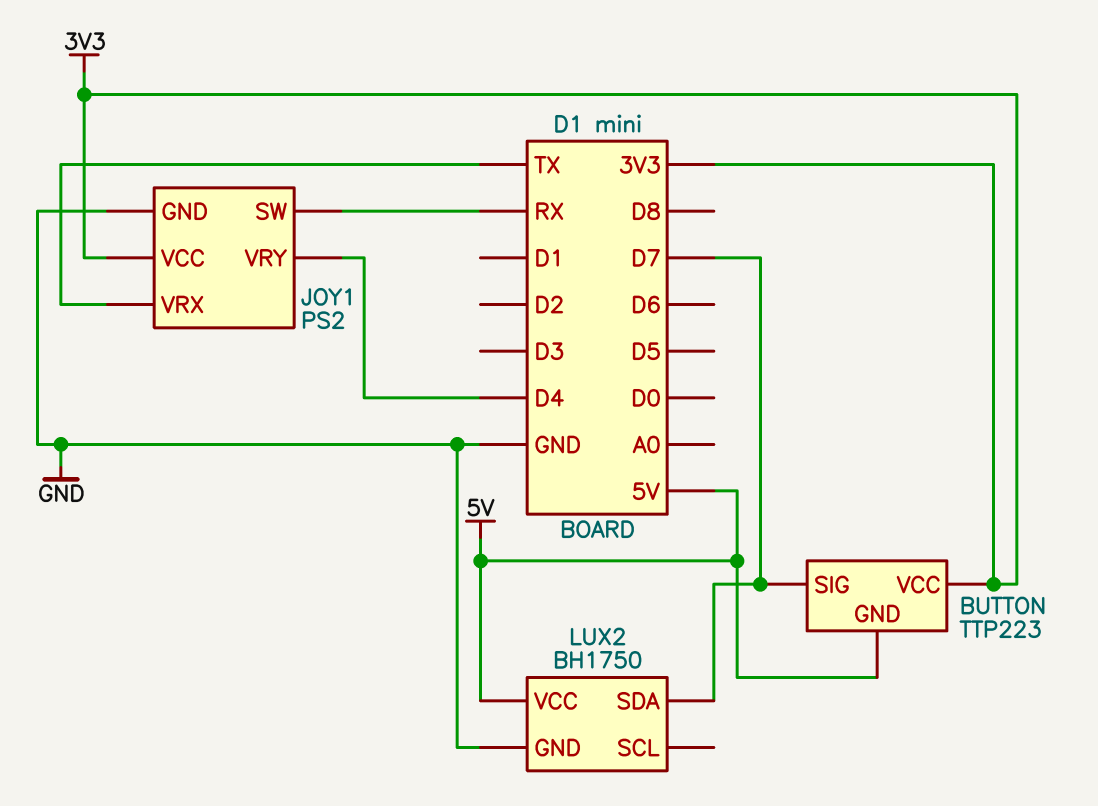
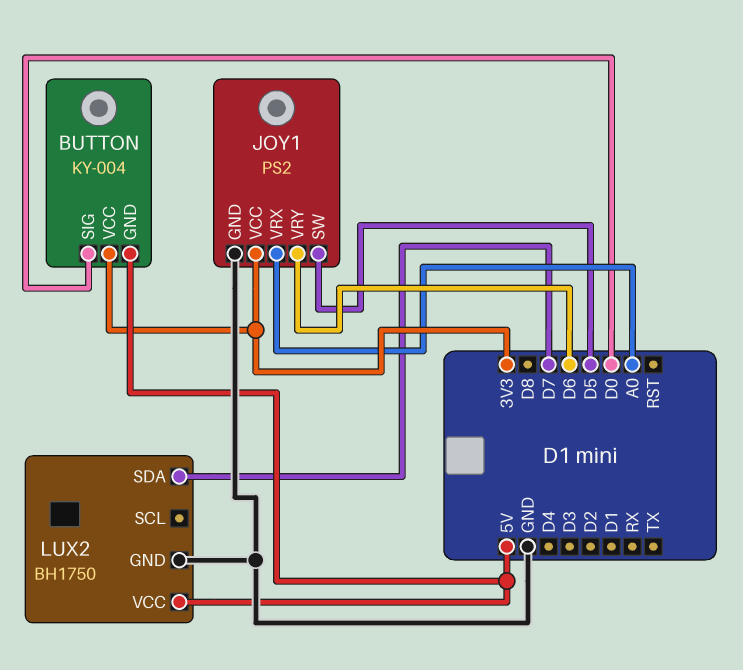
BUTTON: TTP223 -> KY-004
BUTTON pin SIG: D7 -> D0
JOY1 pin SW: RX -> D5
JOY1 pin VRX: TX -> A0
JOY1 pin VRY: D4 -> D6

